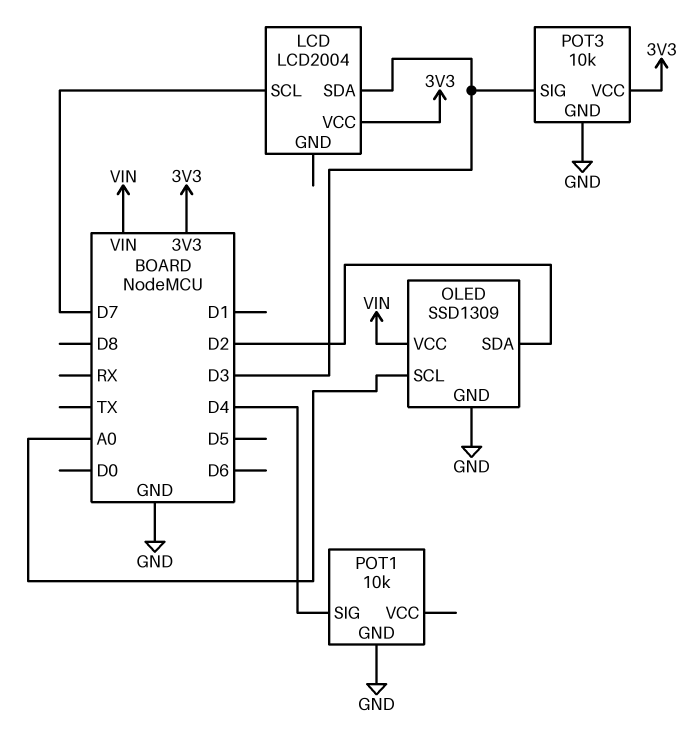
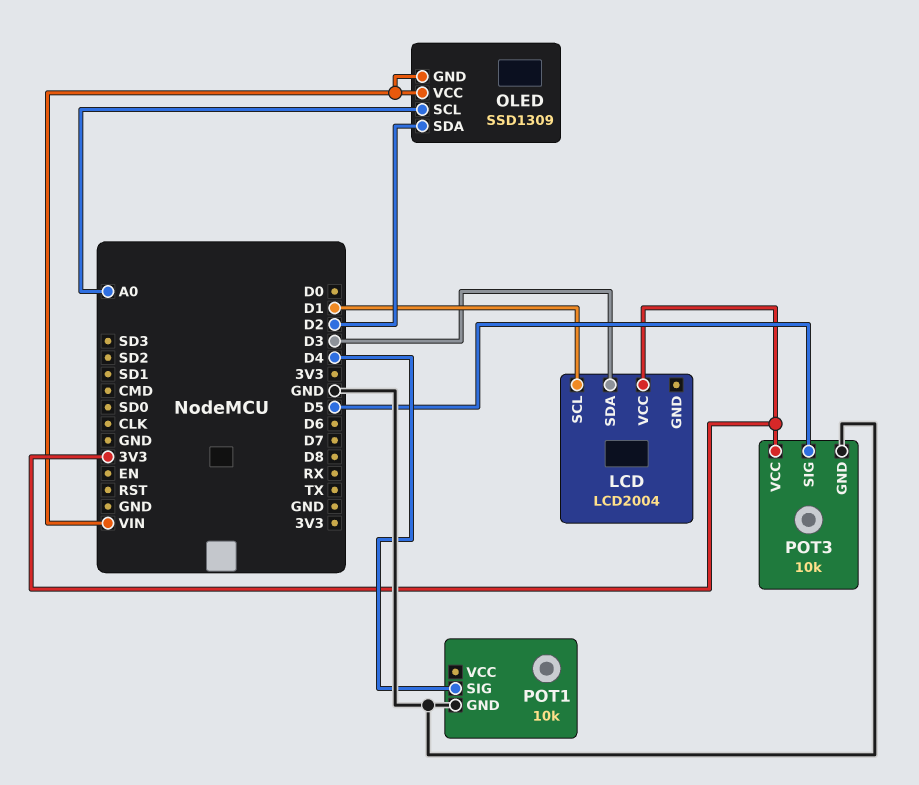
LCD pin SCL: D7 -> D1
OLED pin GND: GND -> VIN
POT3 pin SIG: D3 -> D5

